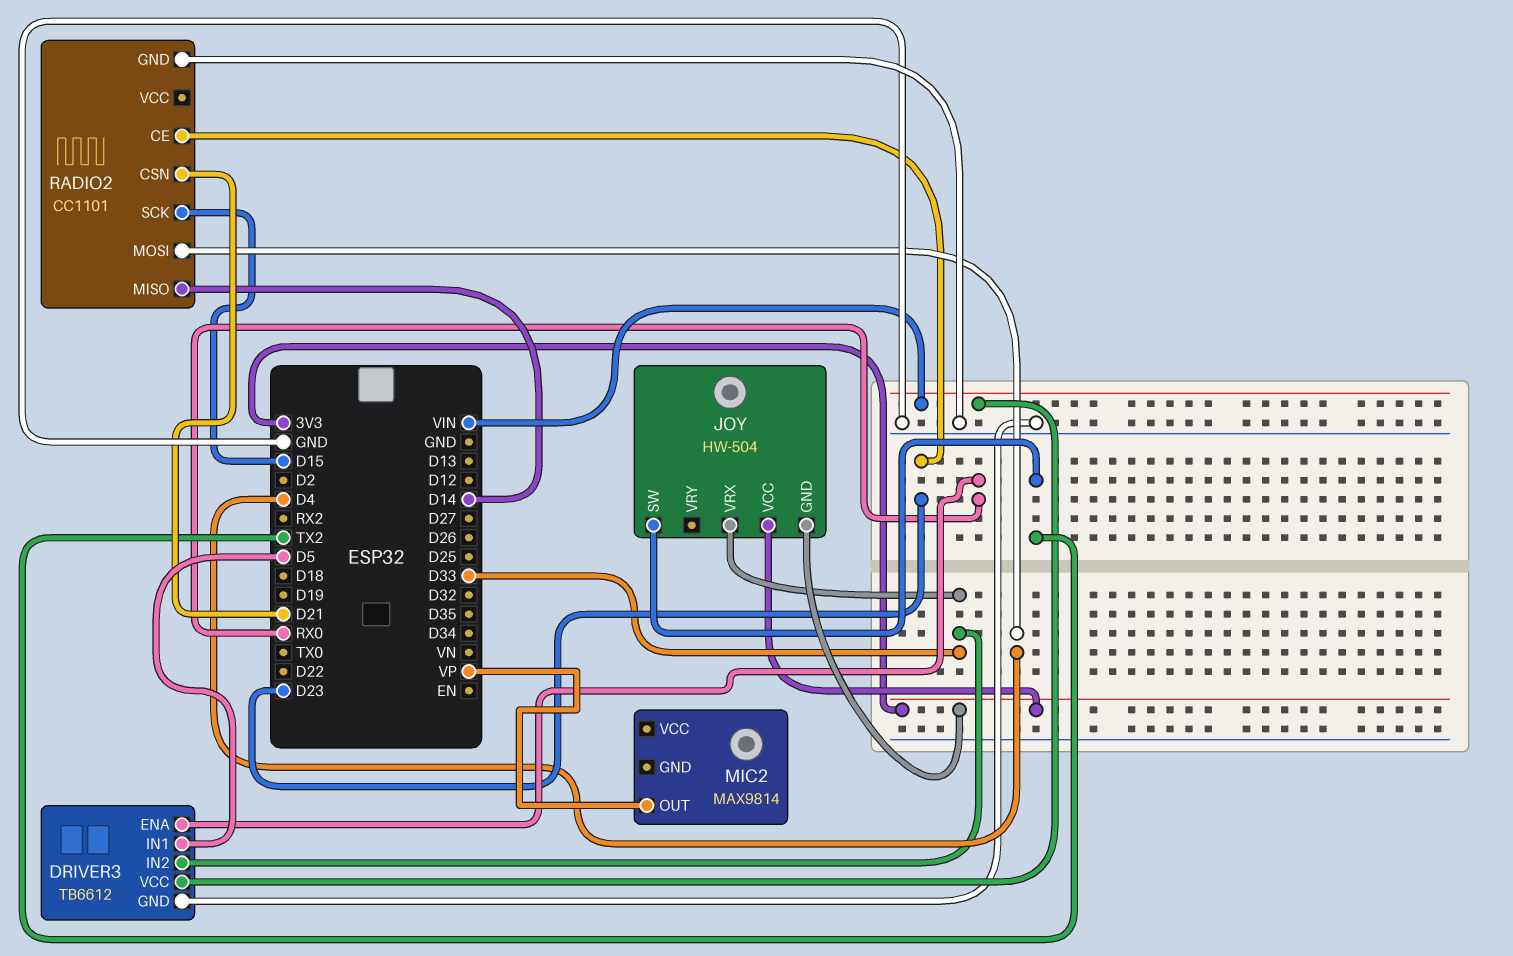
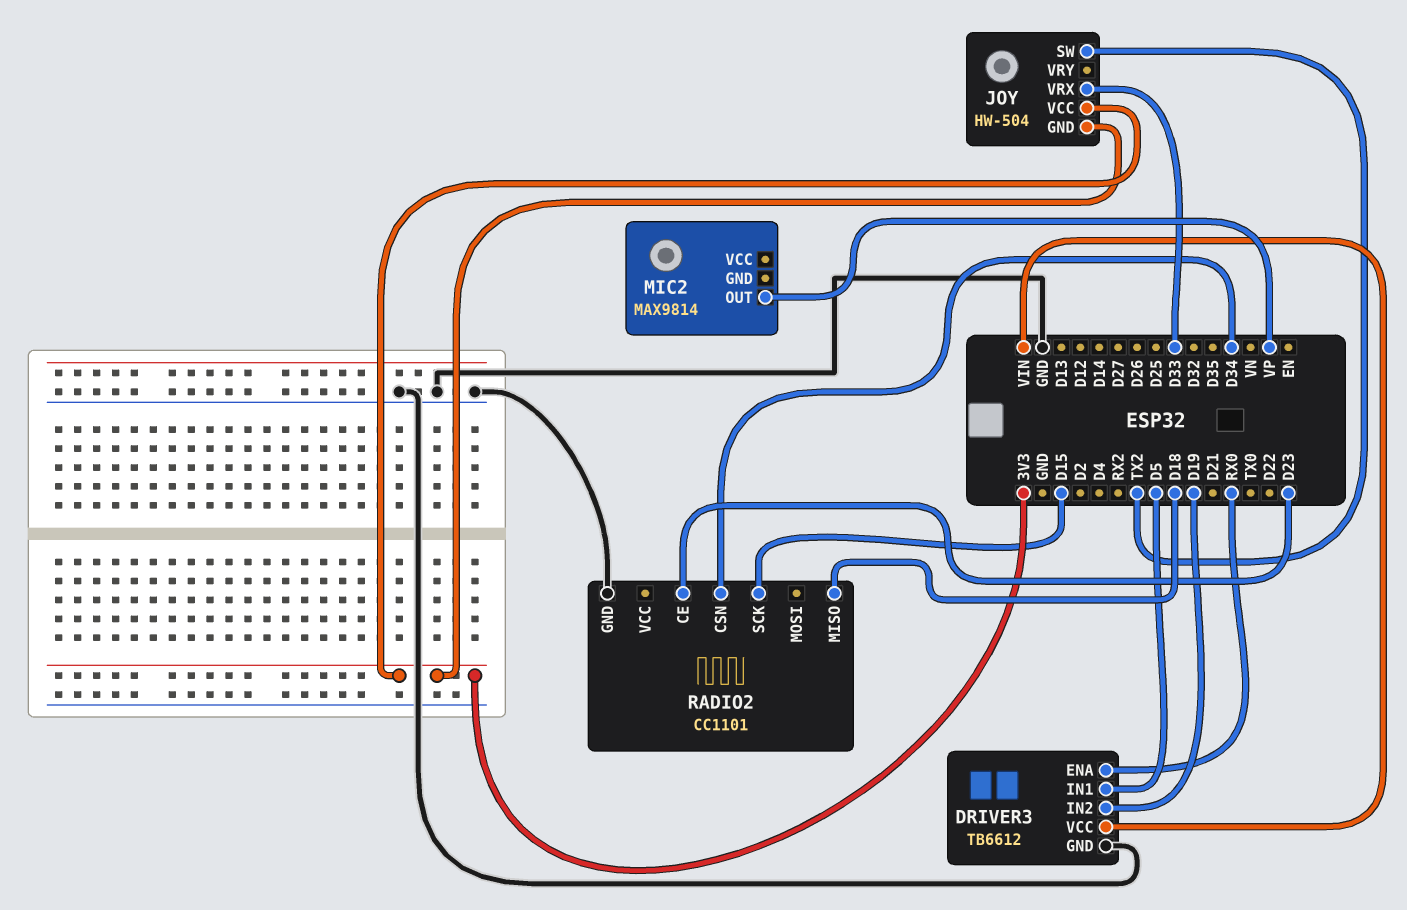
DRIVER3 pin IN2: D33 -> D19
RADIO2 pin CSN: D21 -> D34
RADIO2 pin MISO: D14 -> D18
RADIO2 pin MOSI: D4 -> none

